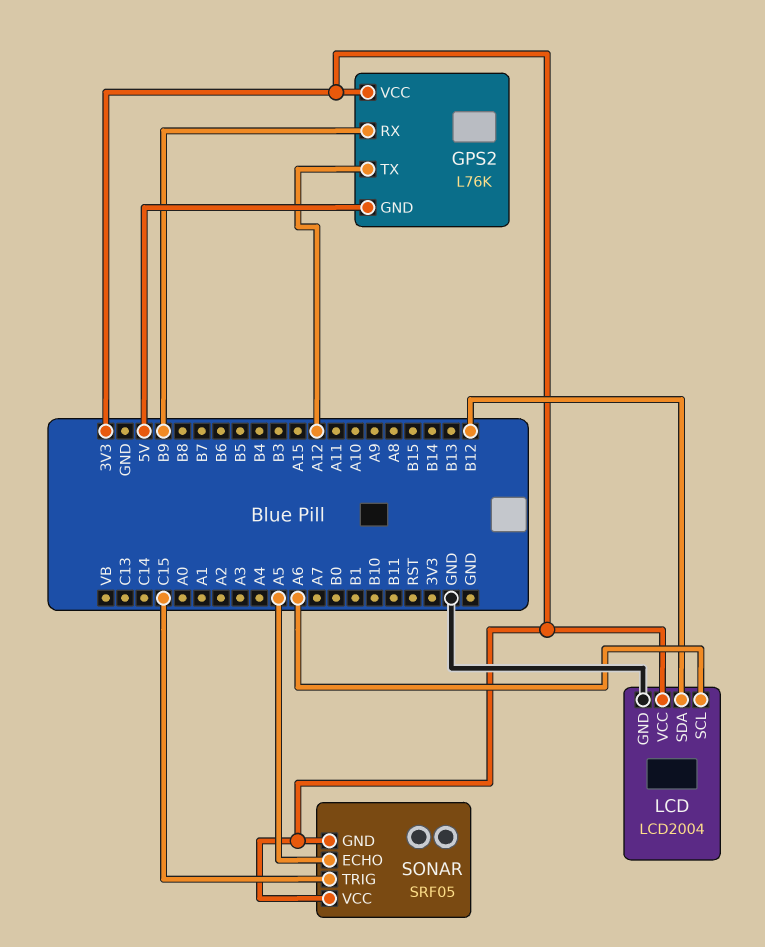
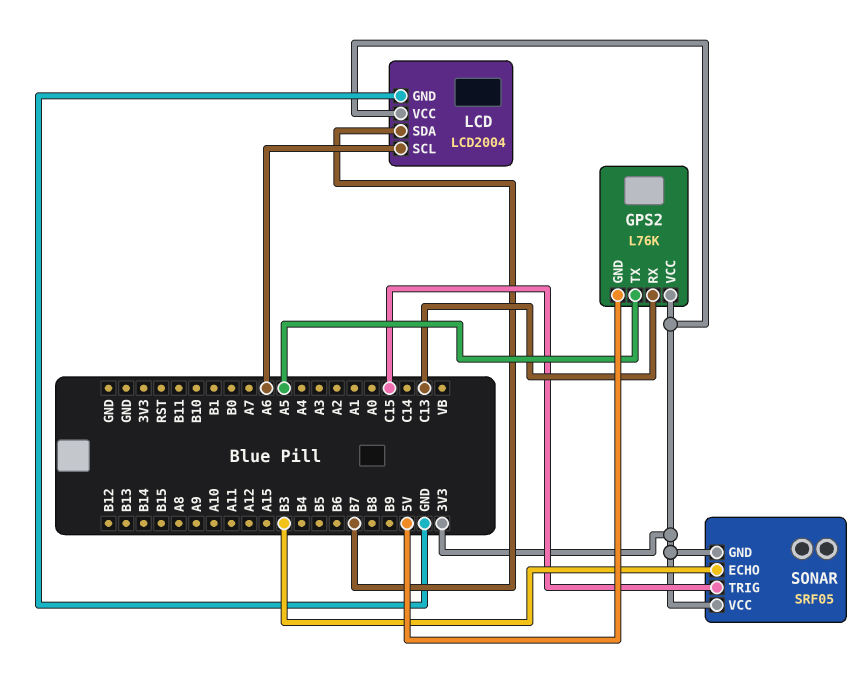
GPS2 pin RX: B9 -> C13
GPS2 pin TX: A12 -> A5
LCD pin SDA: B12 -> B7
SONAR pin ECHO: A5 -> B3

